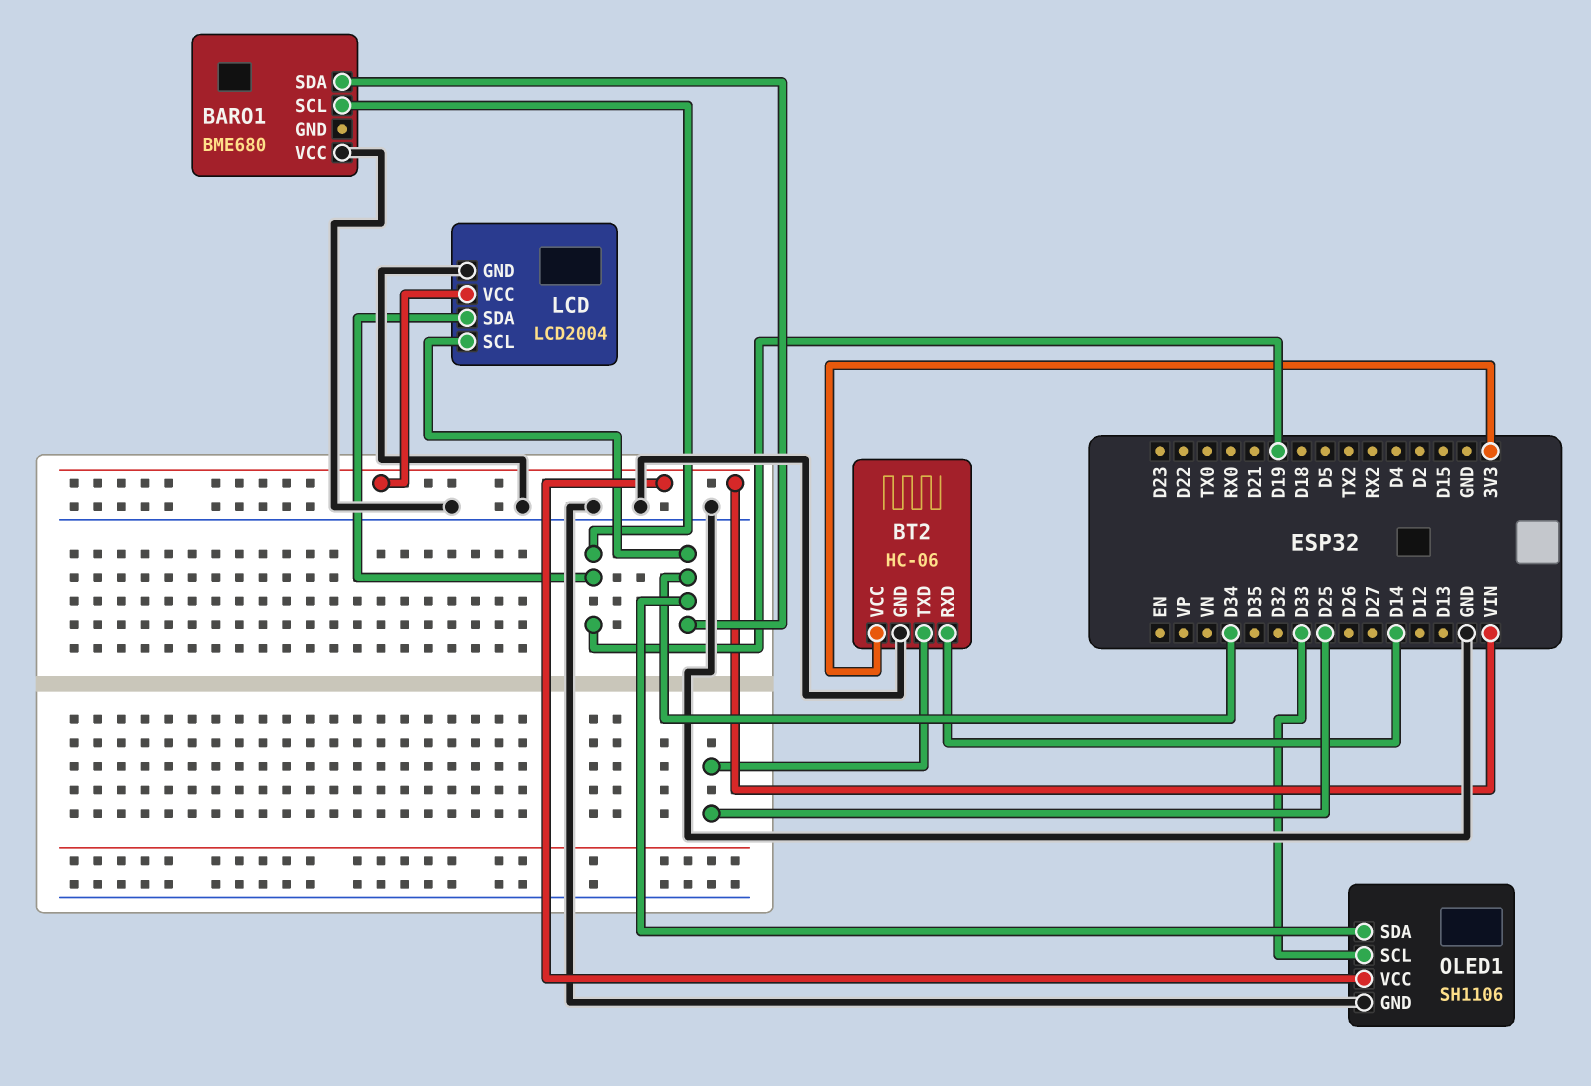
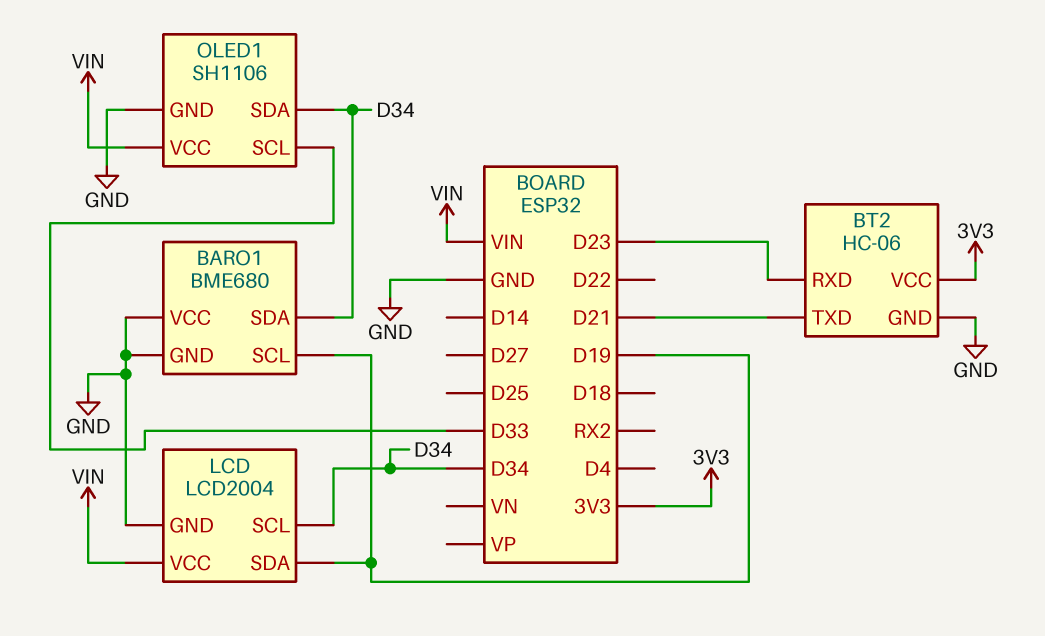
BARO1 pin GND: none -> GND
BT2 pin RXD: D14 -> D23
BT2 pin TXD: D25 -> D21

